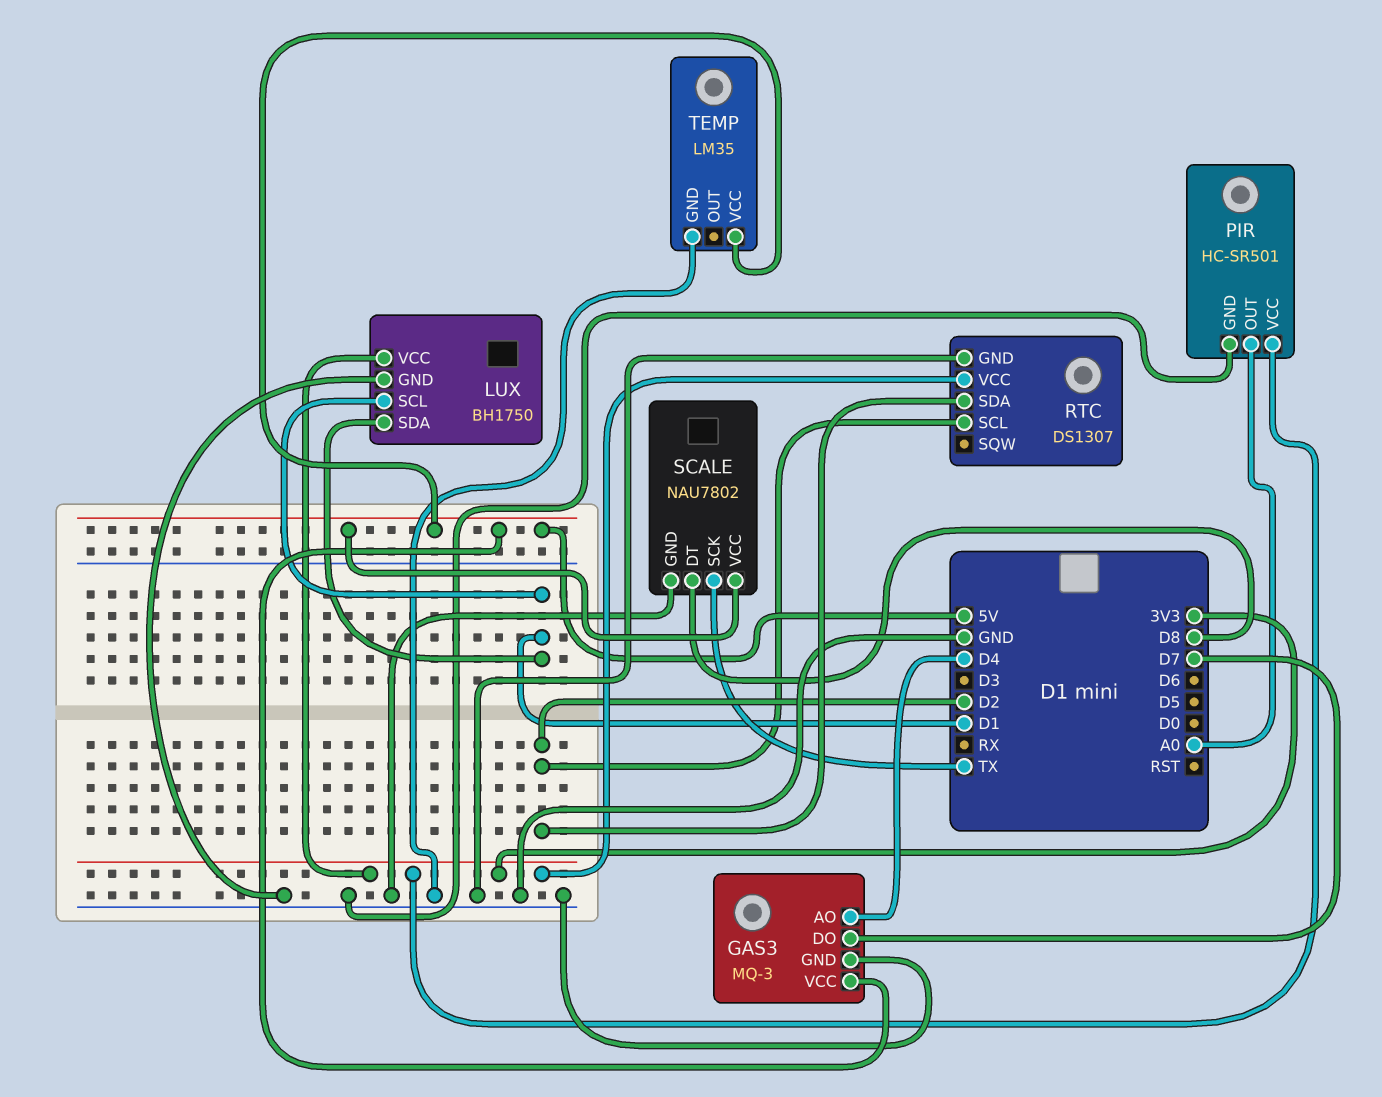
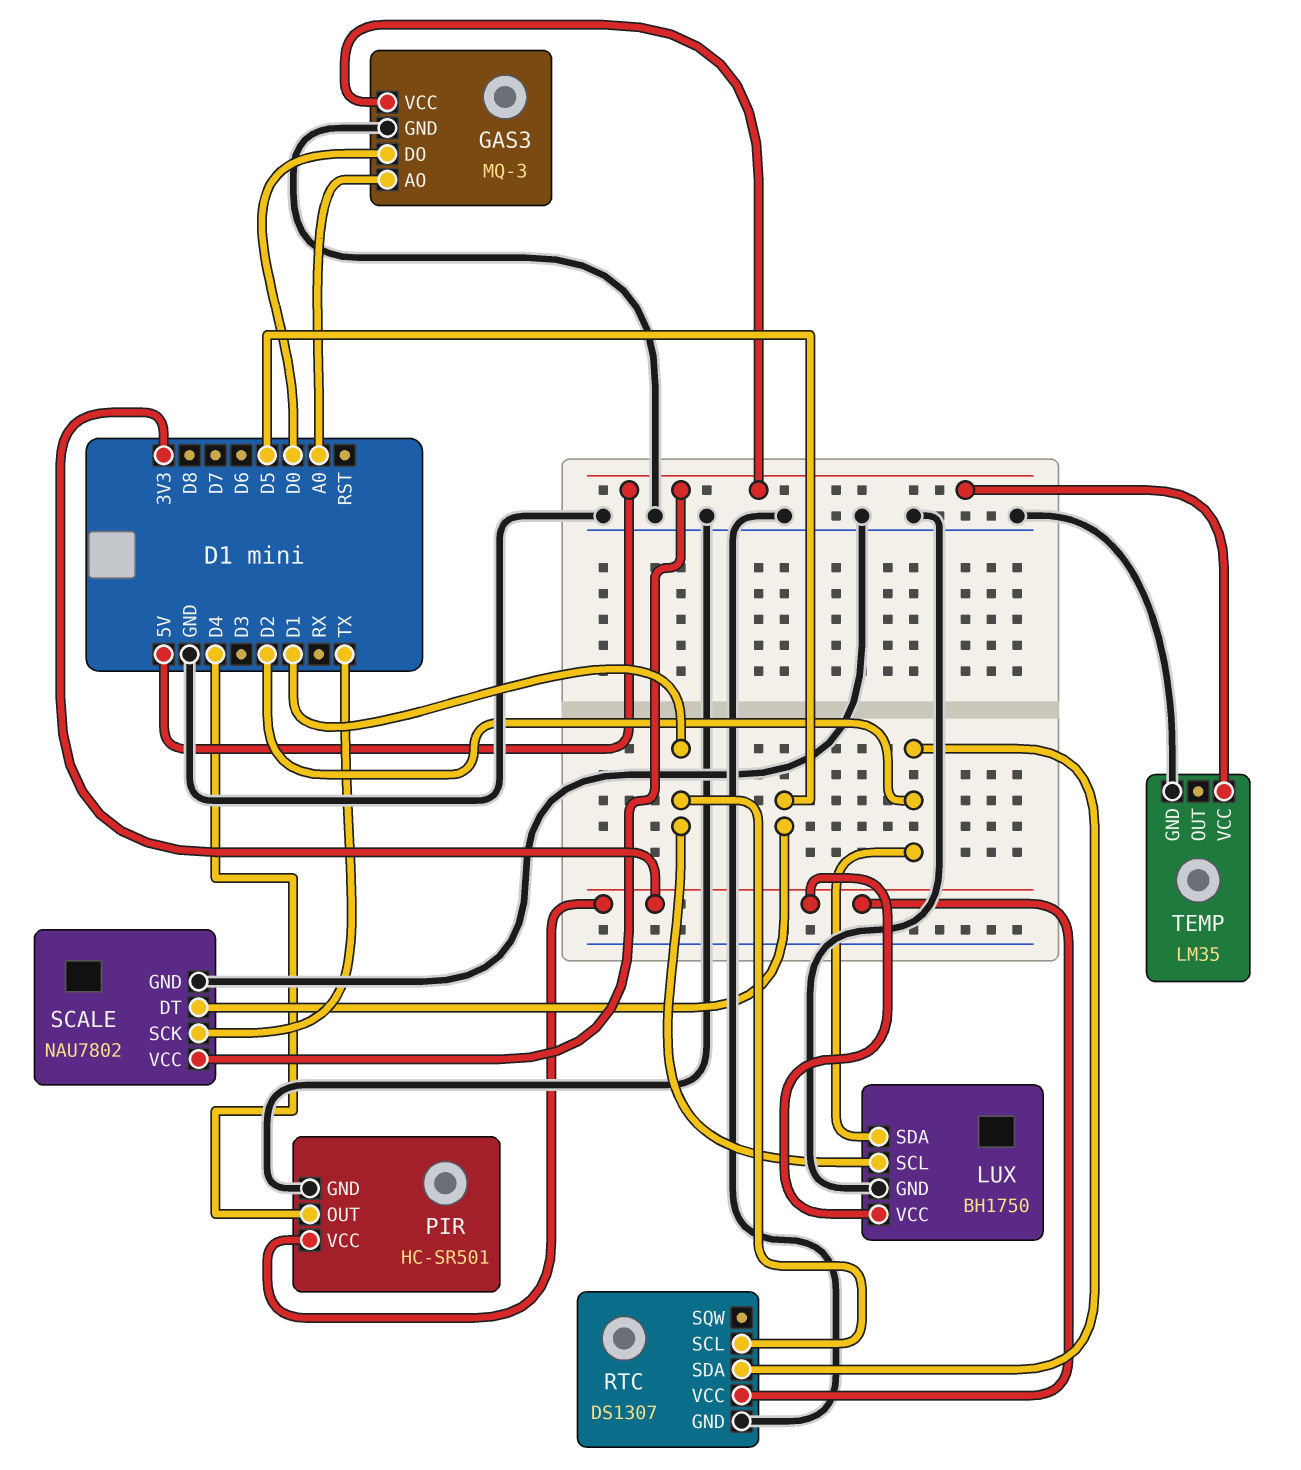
GAS3 pin AO: D4 -> A0
GAS3 pin DO: D7 -> D0
LUX pin SDA: D1 -> D2
PIR pin OUT: A0 -> D4
RTC pin SCL: D2 -> D1
SCALE pin DT: D8 -> D5

